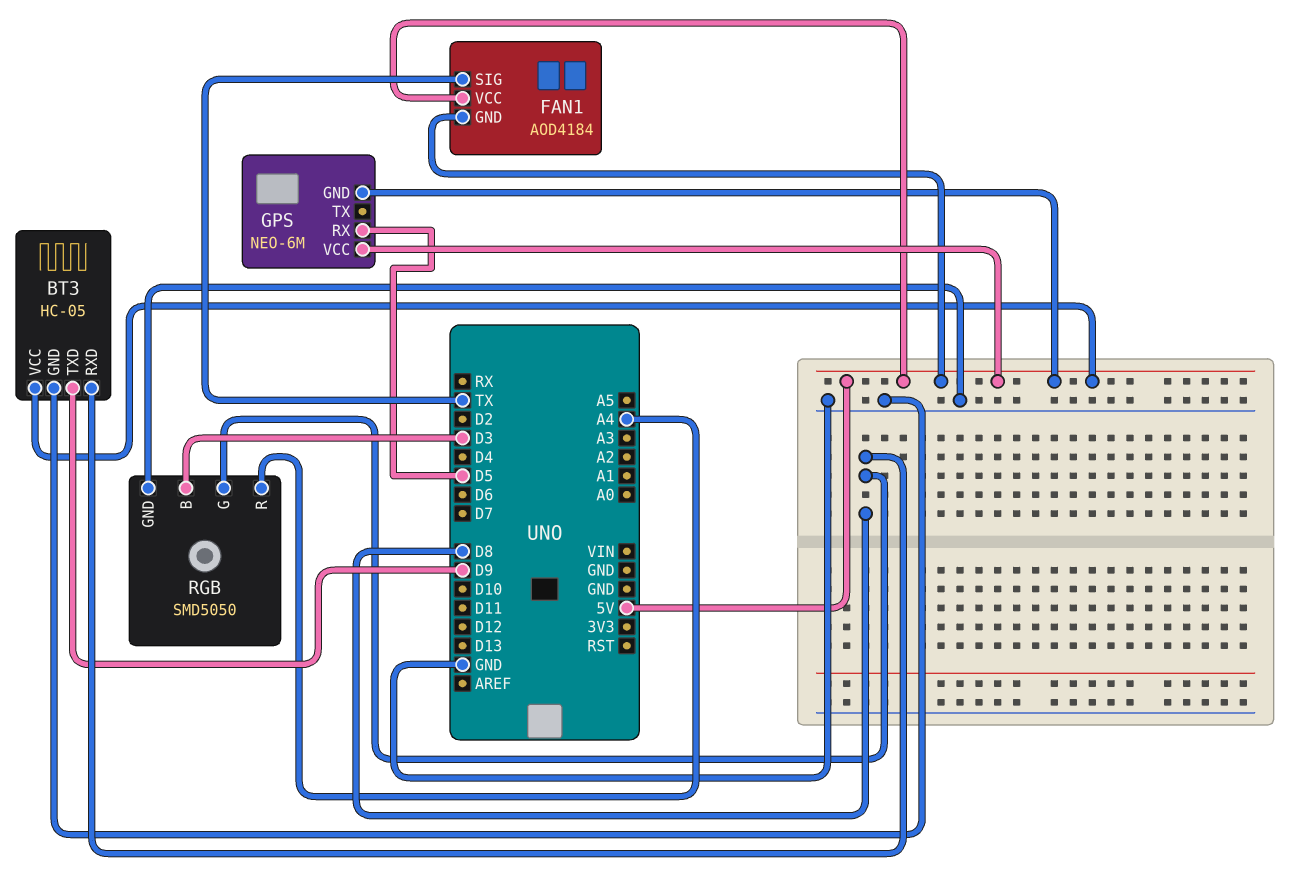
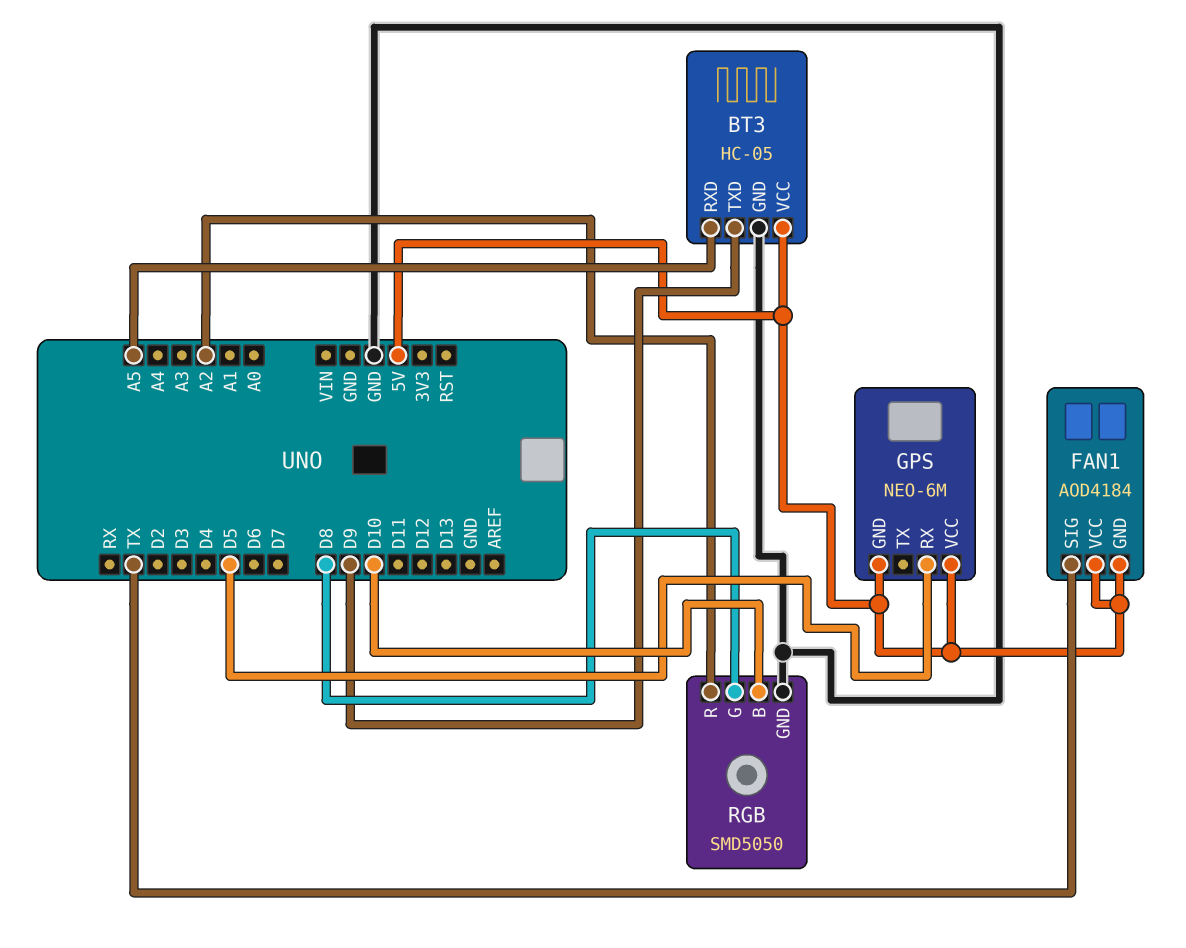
BT3 pin RXD: D8 -> A5
RGB pin B: D3 -> D10
RGB pin R: A4 -> A2

